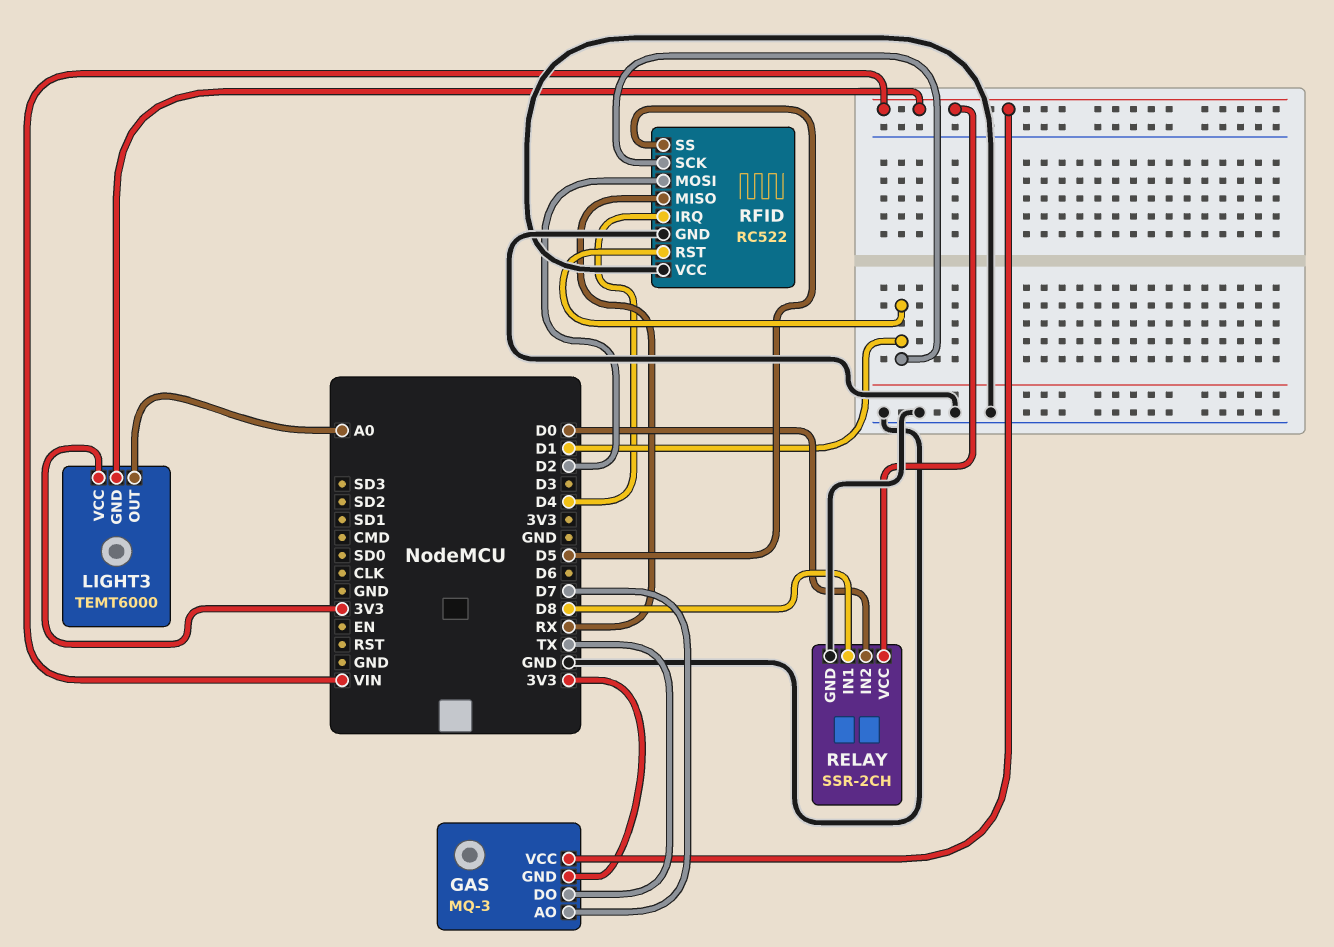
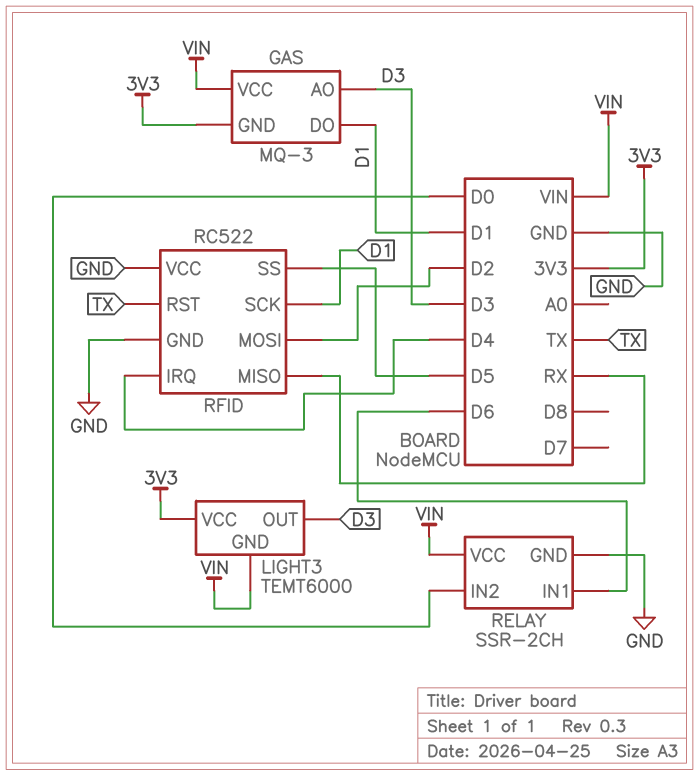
GAS pin AO: D7 -> D3
GAS pin DO: TX -> D1
LIGHT3 pin OUT: A0 -> D3
RELAY pin IN1: D8 -> D6
RFID pin RST: D1 -> TX

